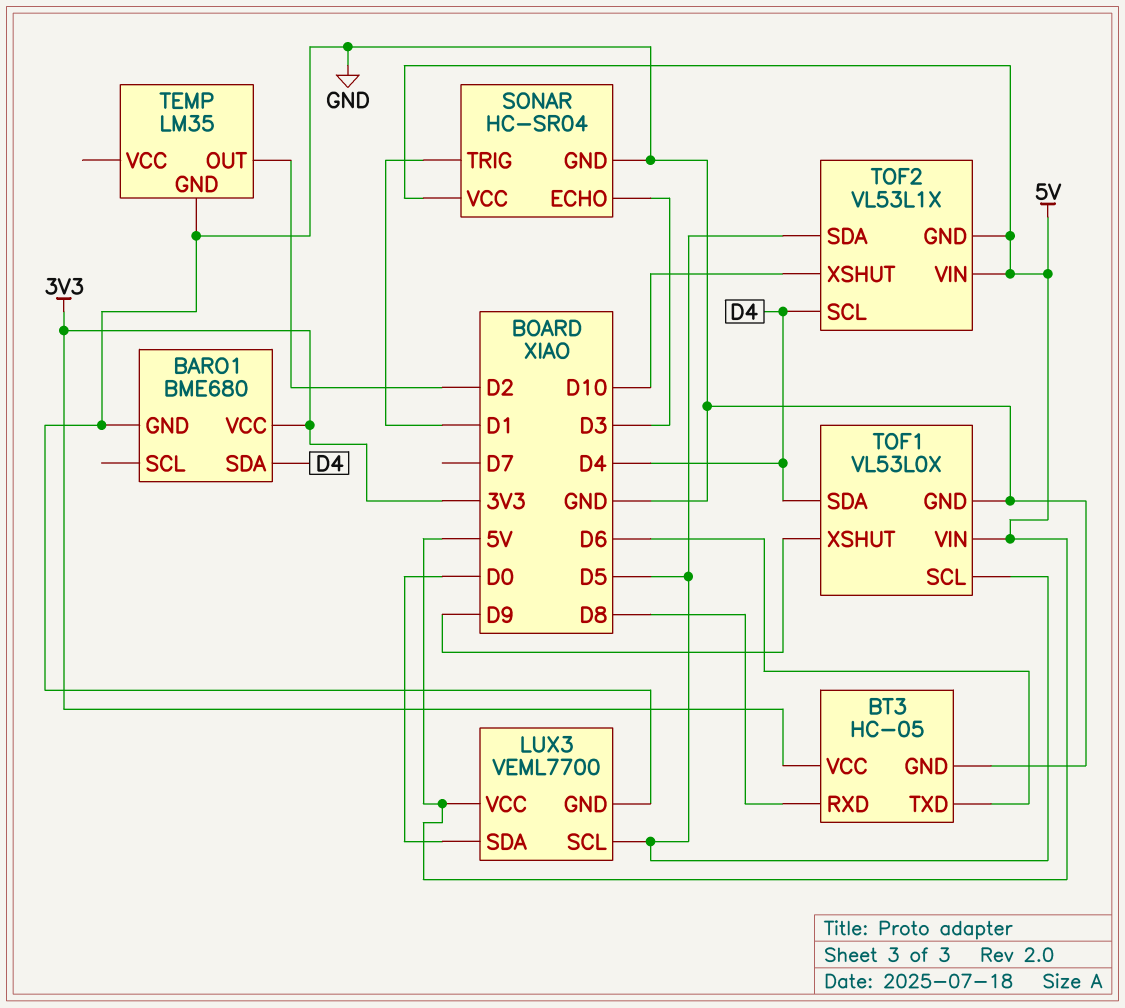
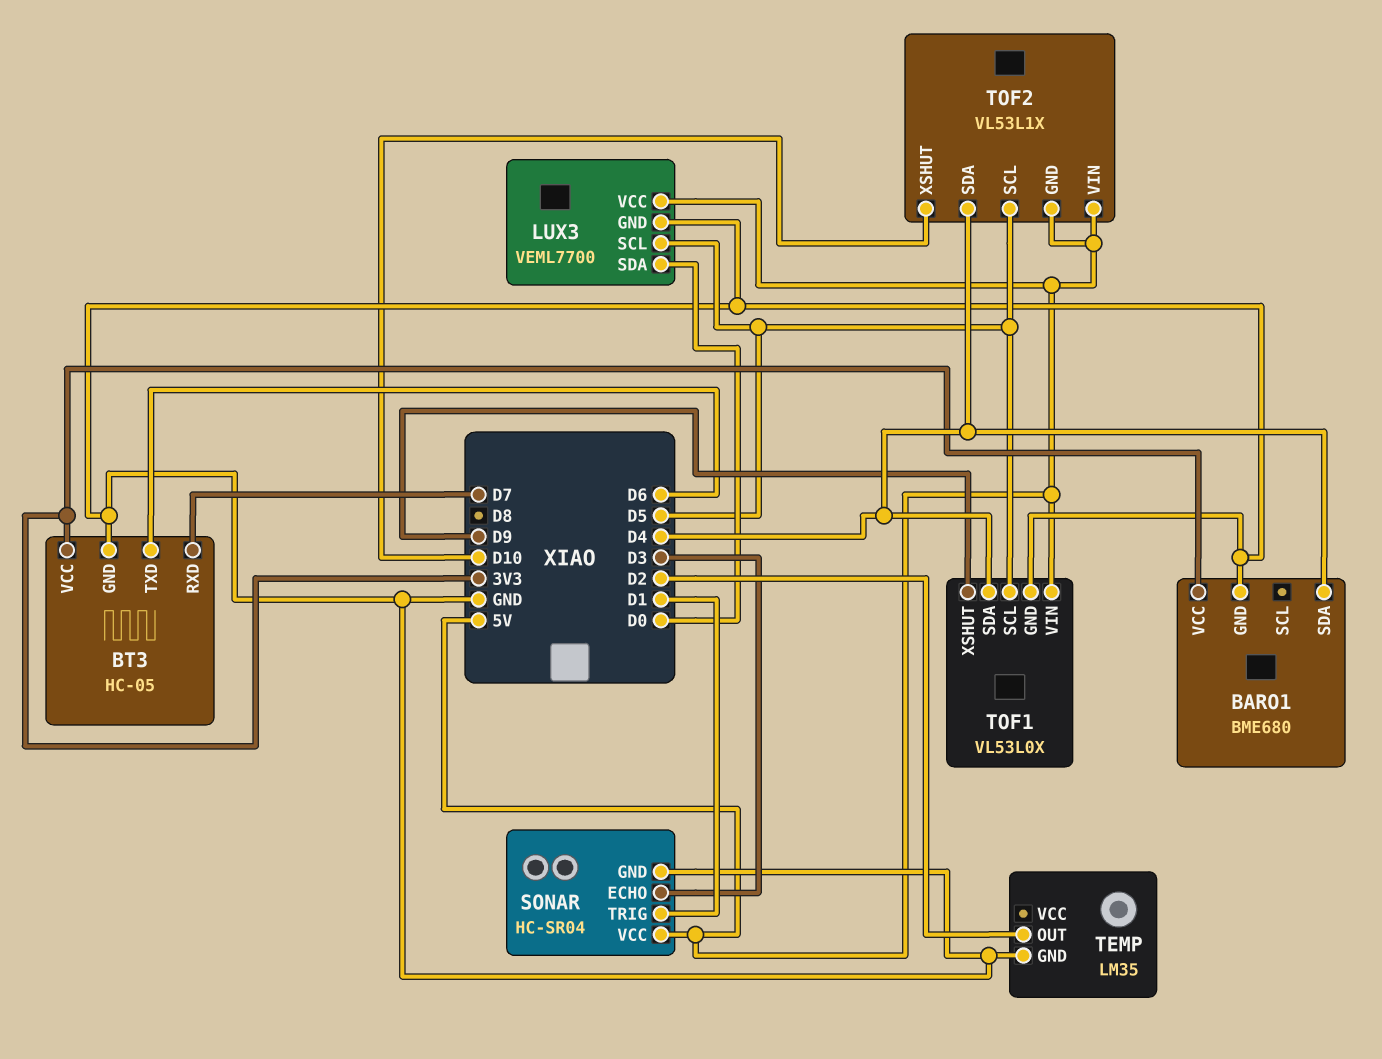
BT3 pin RXD: D8 -> D7
TOF2 pin SCL: D4 -> D5
TOF2 pin SDA: D5 -> D4

